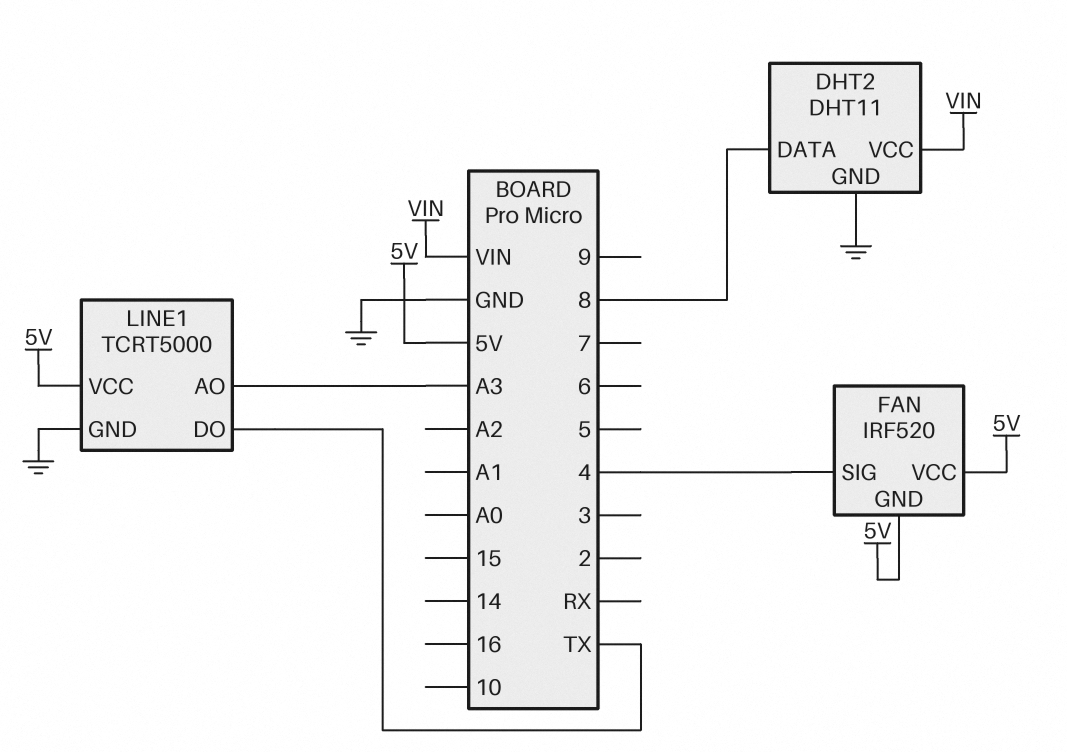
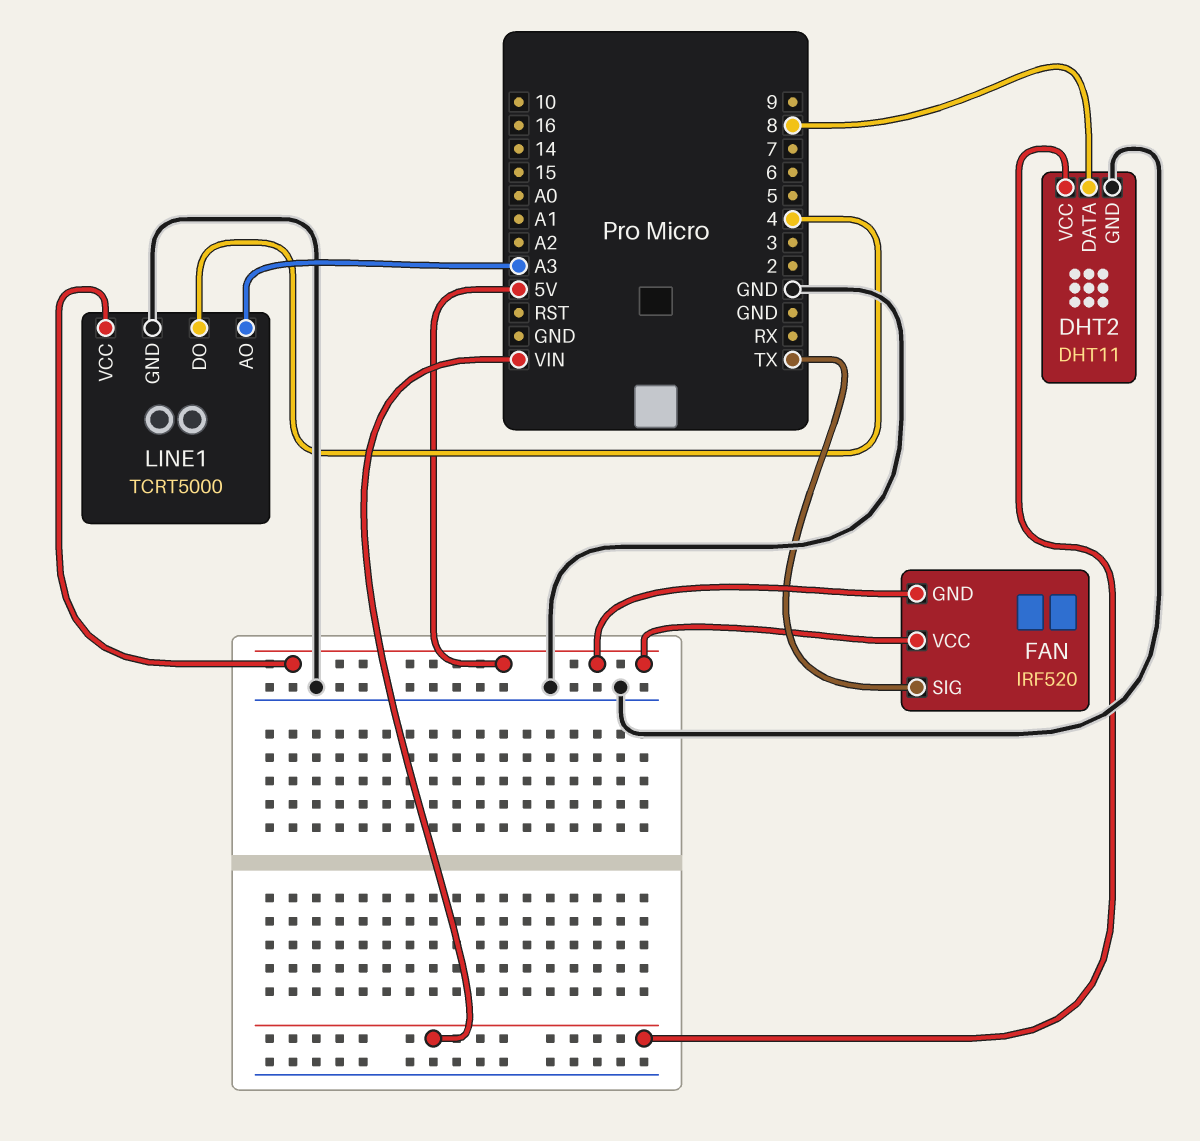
FAN pin SIG: 4 -> TX
LINE1 pin DO: TX -> 4

